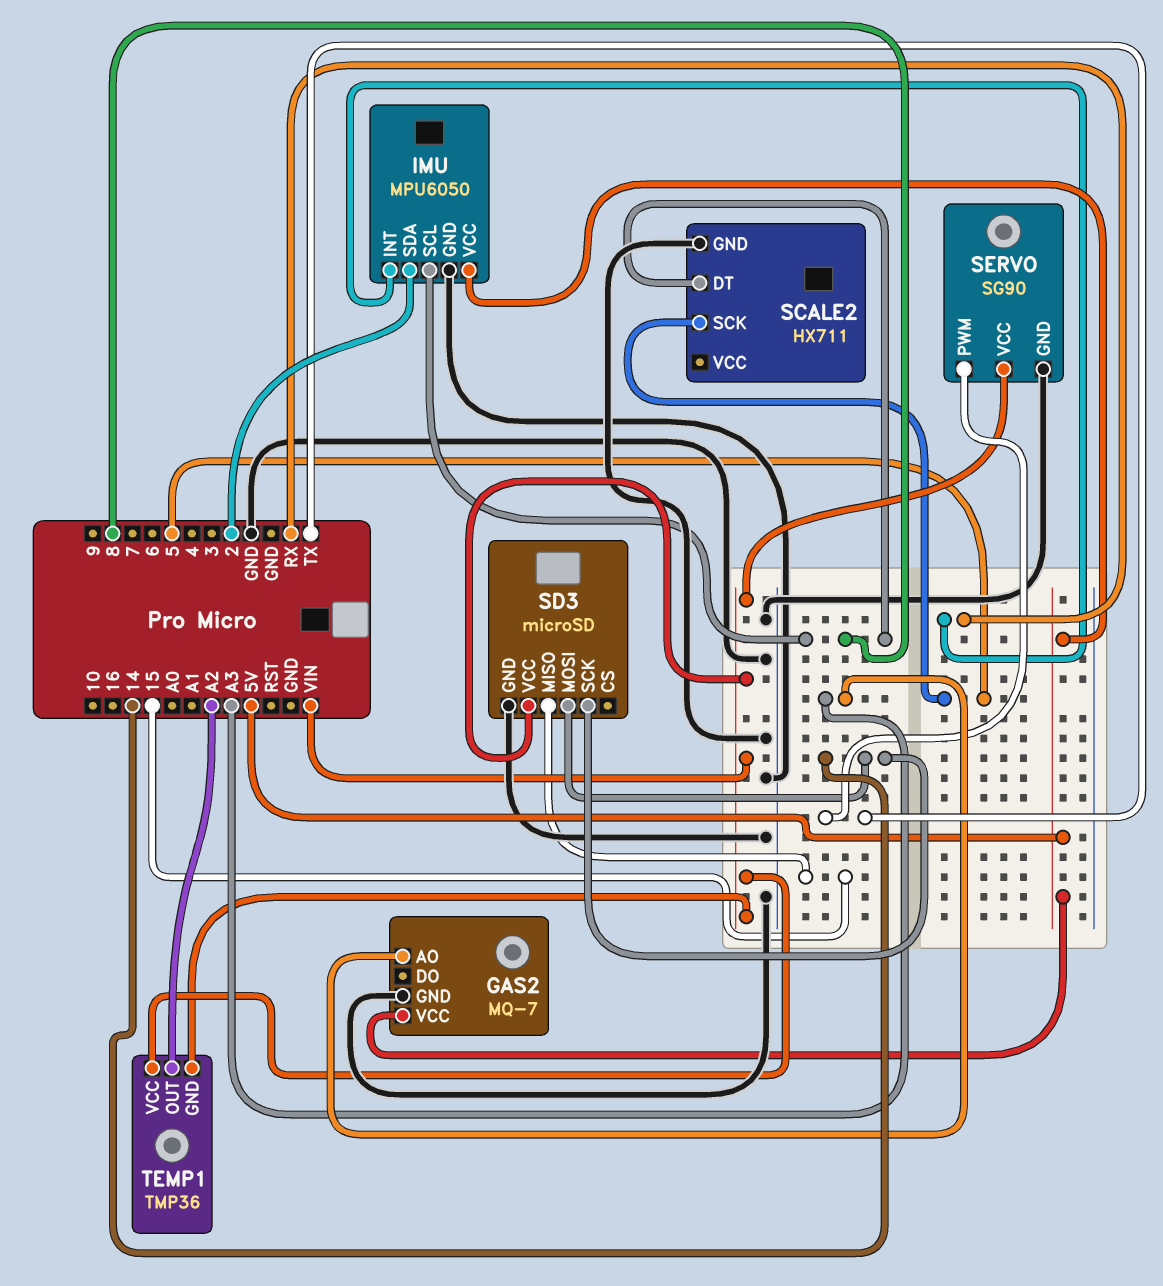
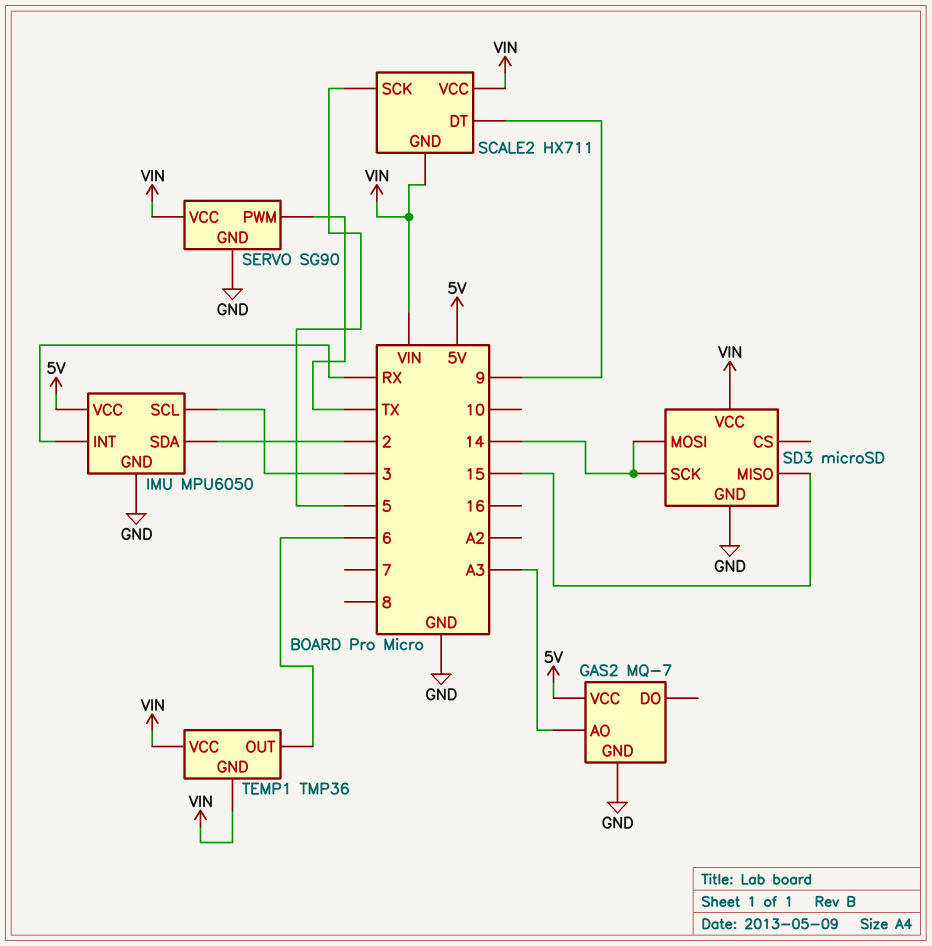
IMU pin SCL: 8 -> 3
SCALE2 pin DT: 8 -> 9
SCALE2 pin GND: GND -> VIN
SCALE2 pin VCC: none -> VIN
TEMP1 pin OUT: A2 -> 6

